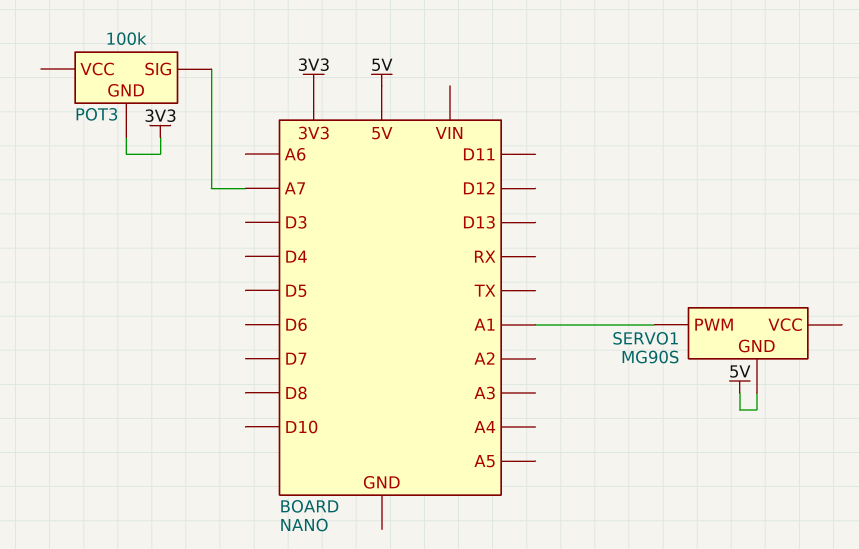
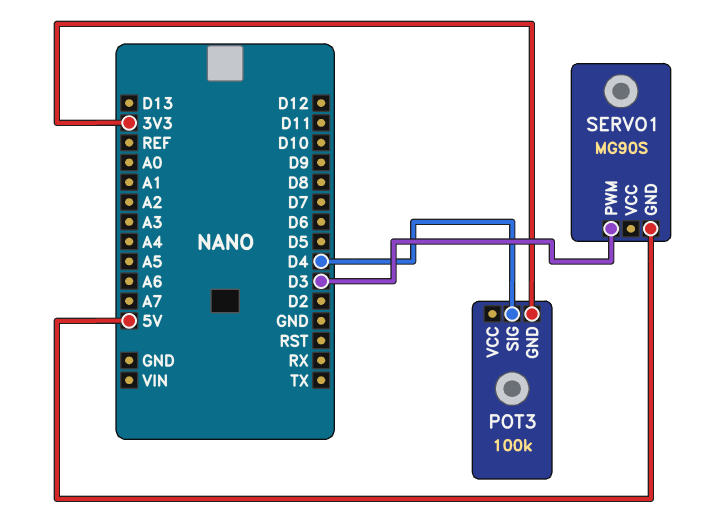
POT3 pin SIG: A7 -> D4
SERVO1 pin PWM: A1 -> D3

